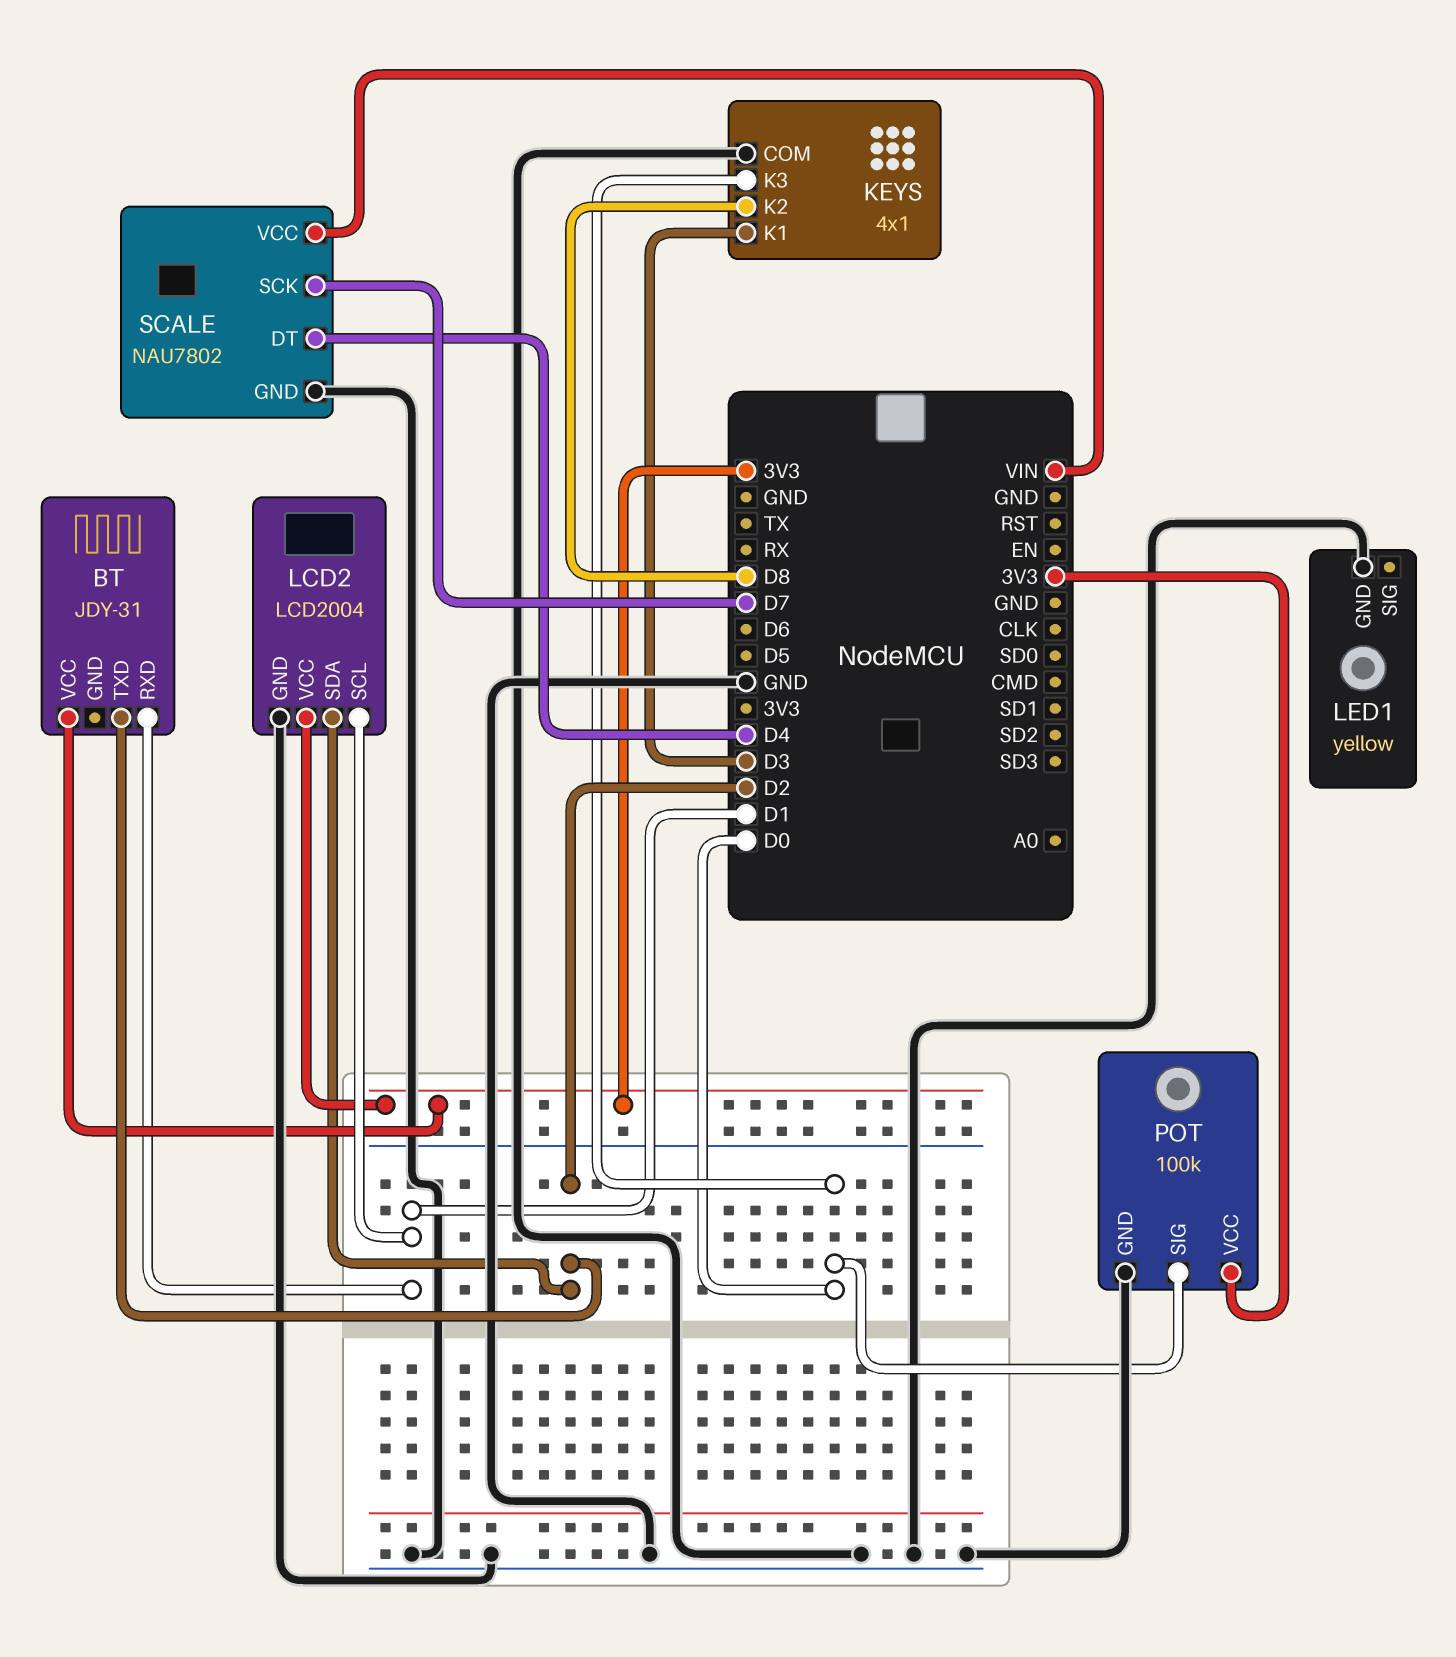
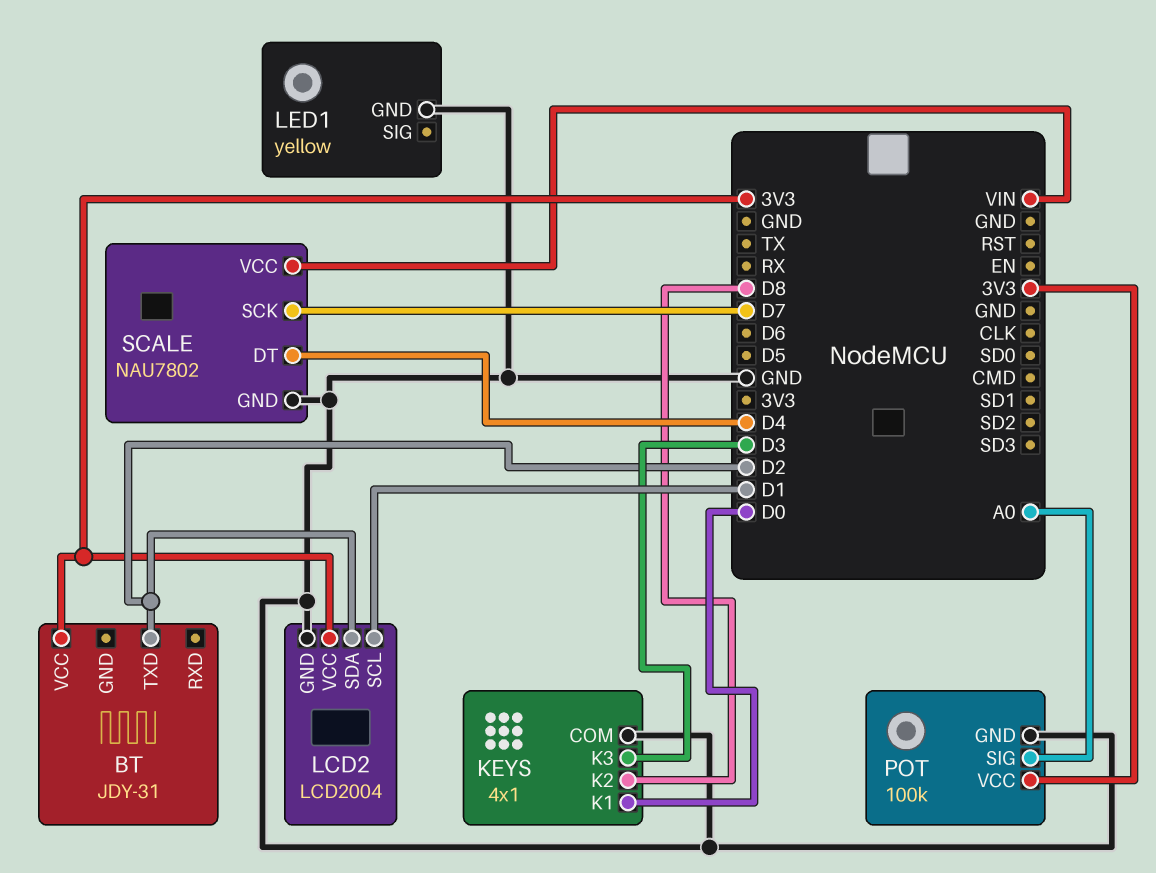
BT pin RXD: D1 -> none
KEYS pin K1: D3 -> D0
KEYS pin K3: D0 -> D3
POT pin SIG: D0 -> A0

